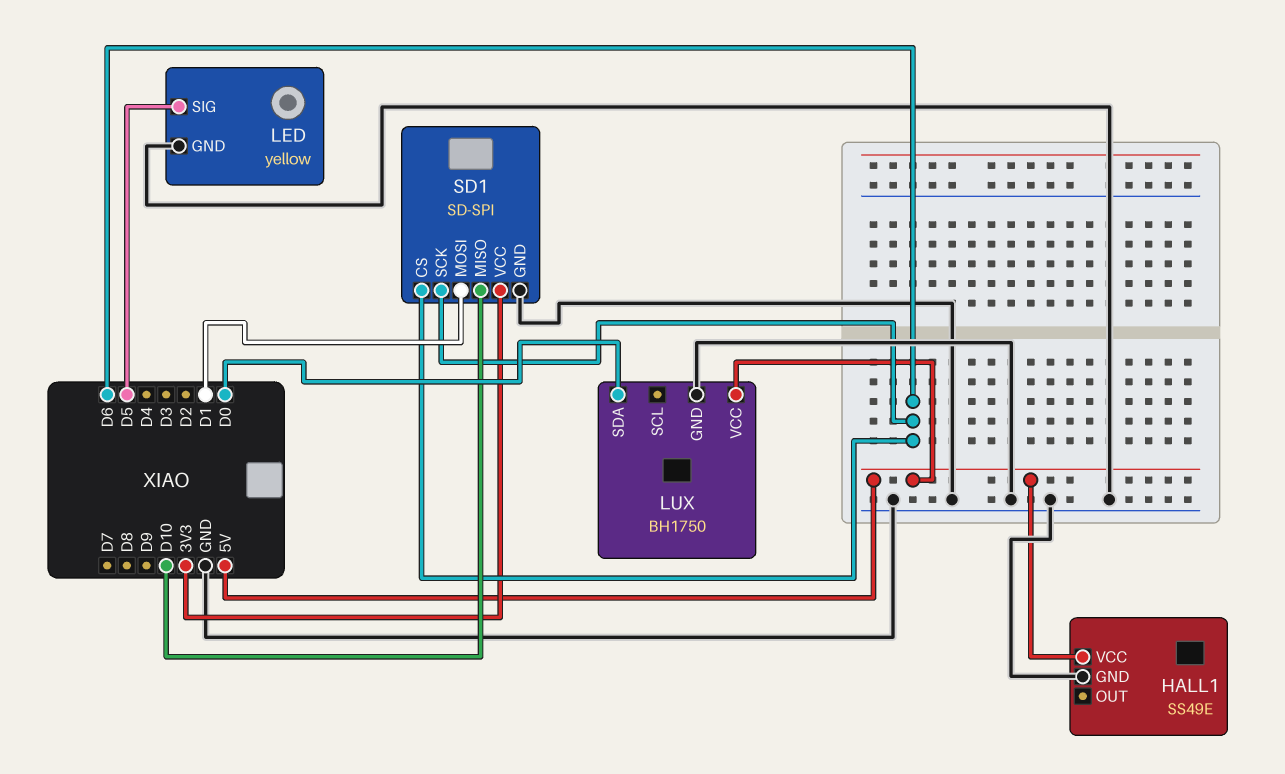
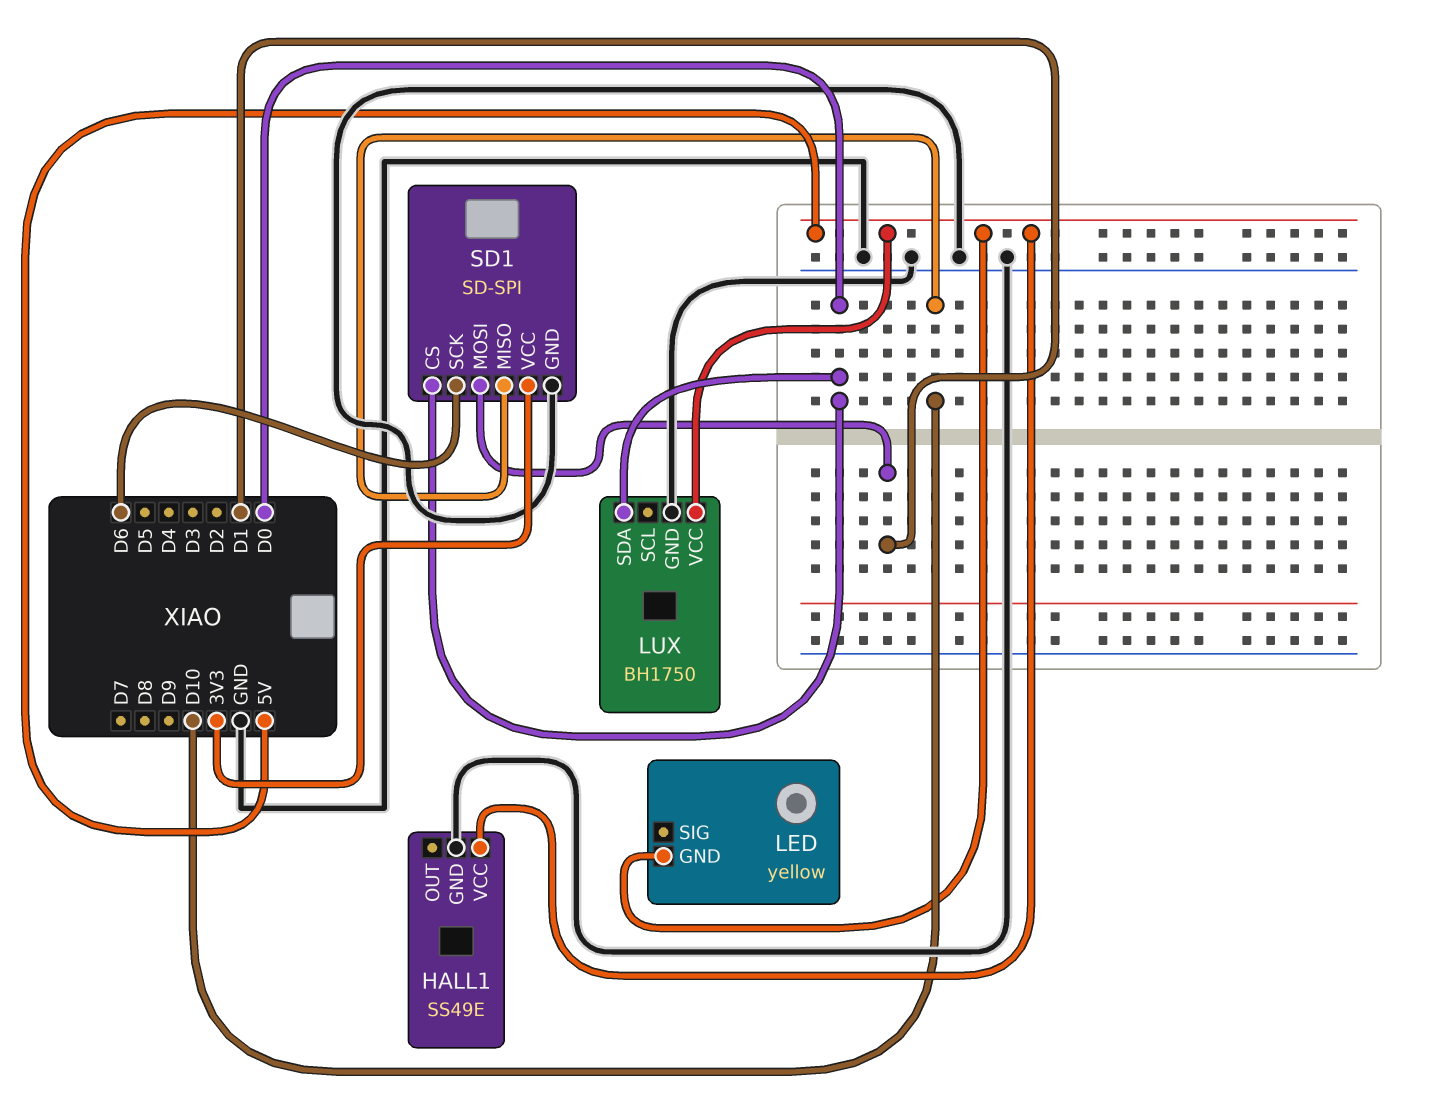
LED pin GND: GND -> 5V
LED pin SIG: D5 -> none
SD1 pin CS: D6 -> D0

